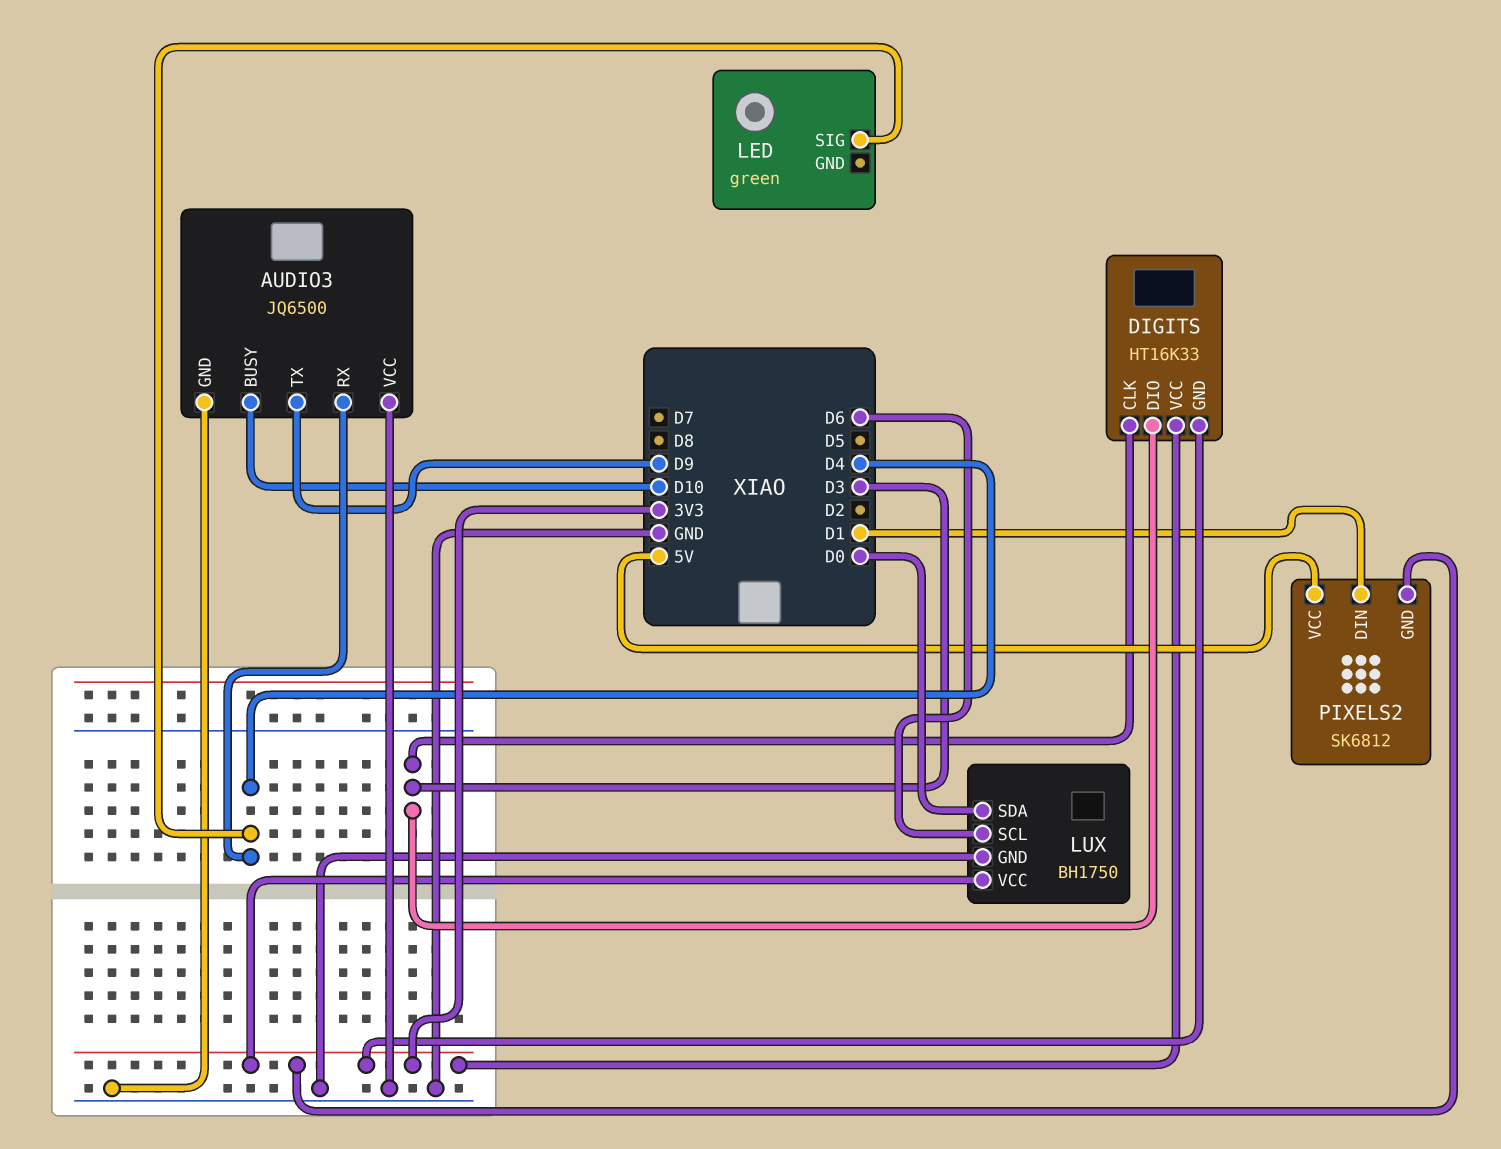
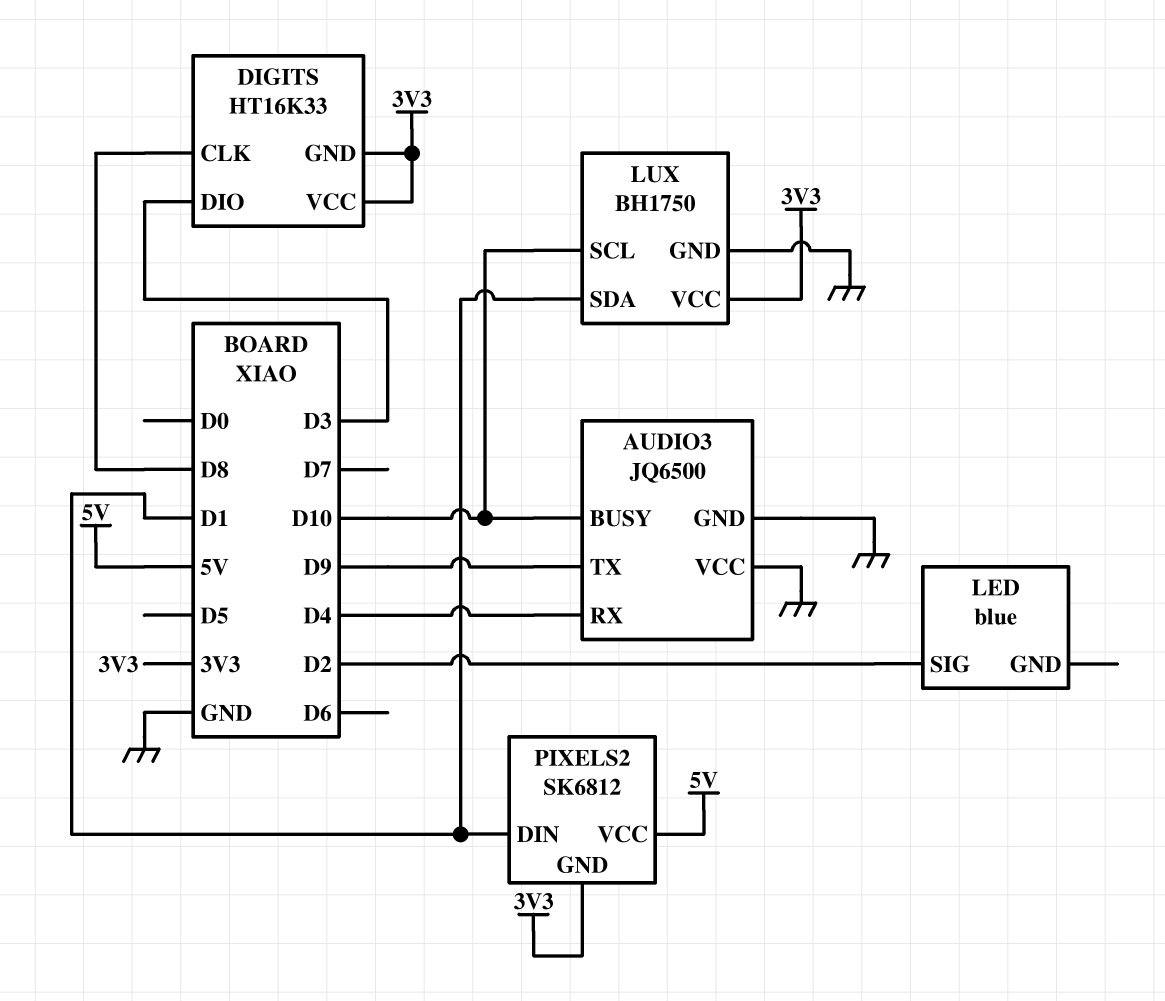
DIGITS pin CLK: D3 -> D8
LED: green -> blue
LED pin SIG: D4 -> D2
LUX pin SCL: D6 -> D10
LUX pin SDA: D0 -> D1

